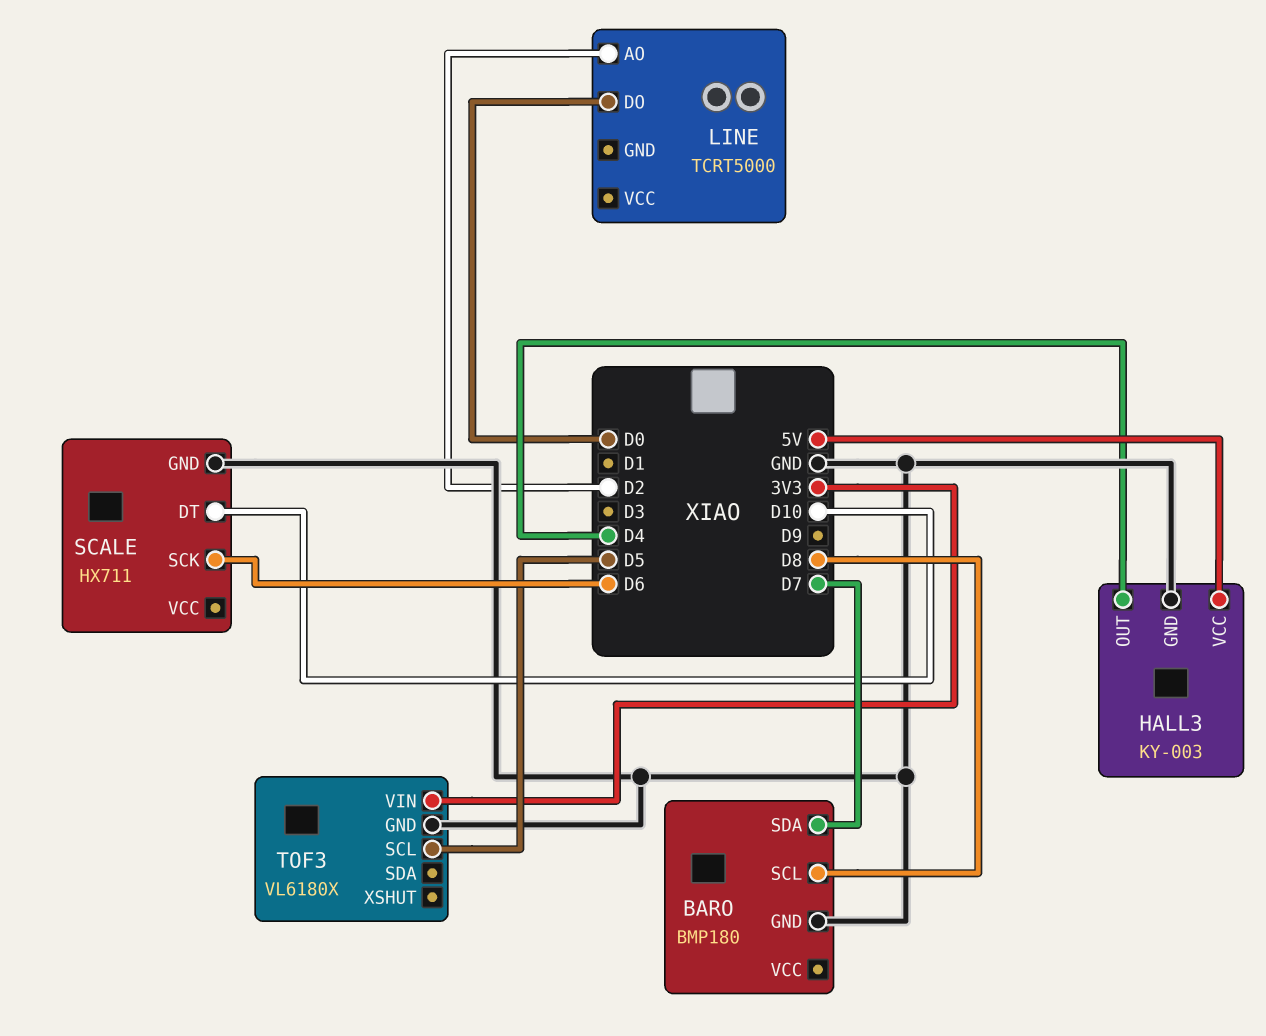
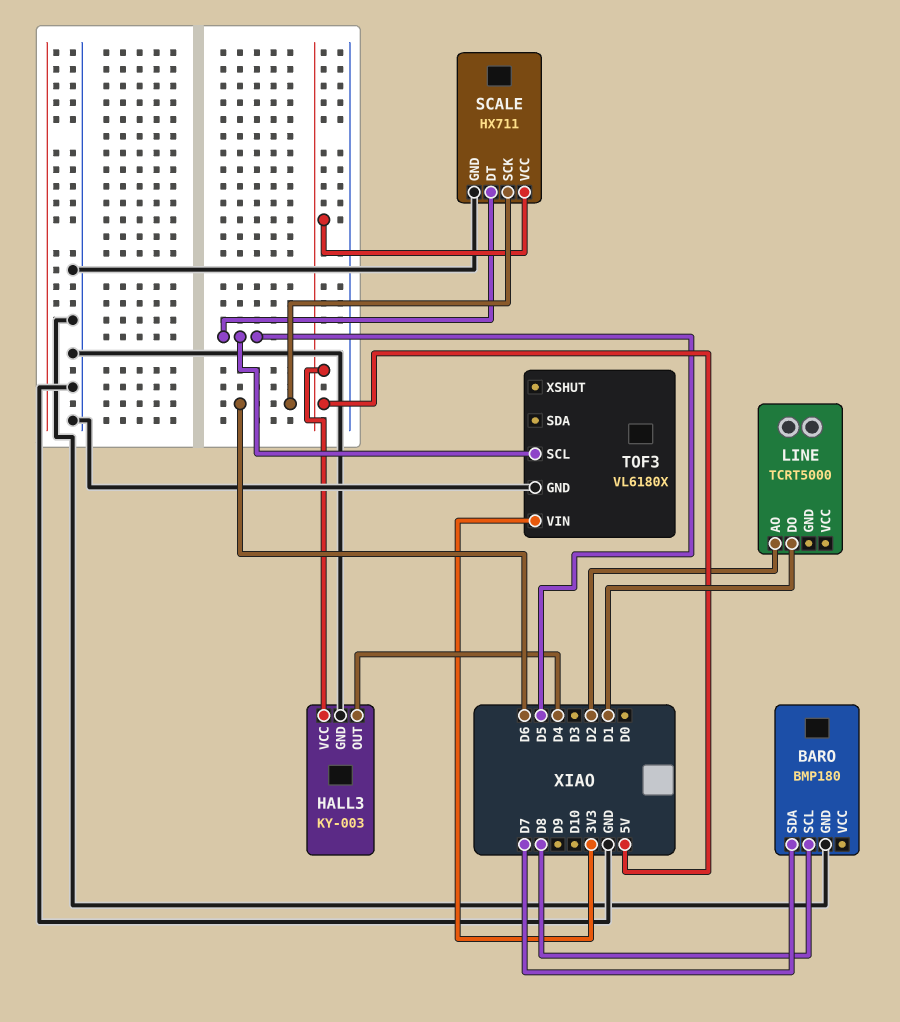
LINE pin DO: D0 -> D1
SCALE pin DT: D10 -> D5
SCALE pin VCC: none -> 5V

